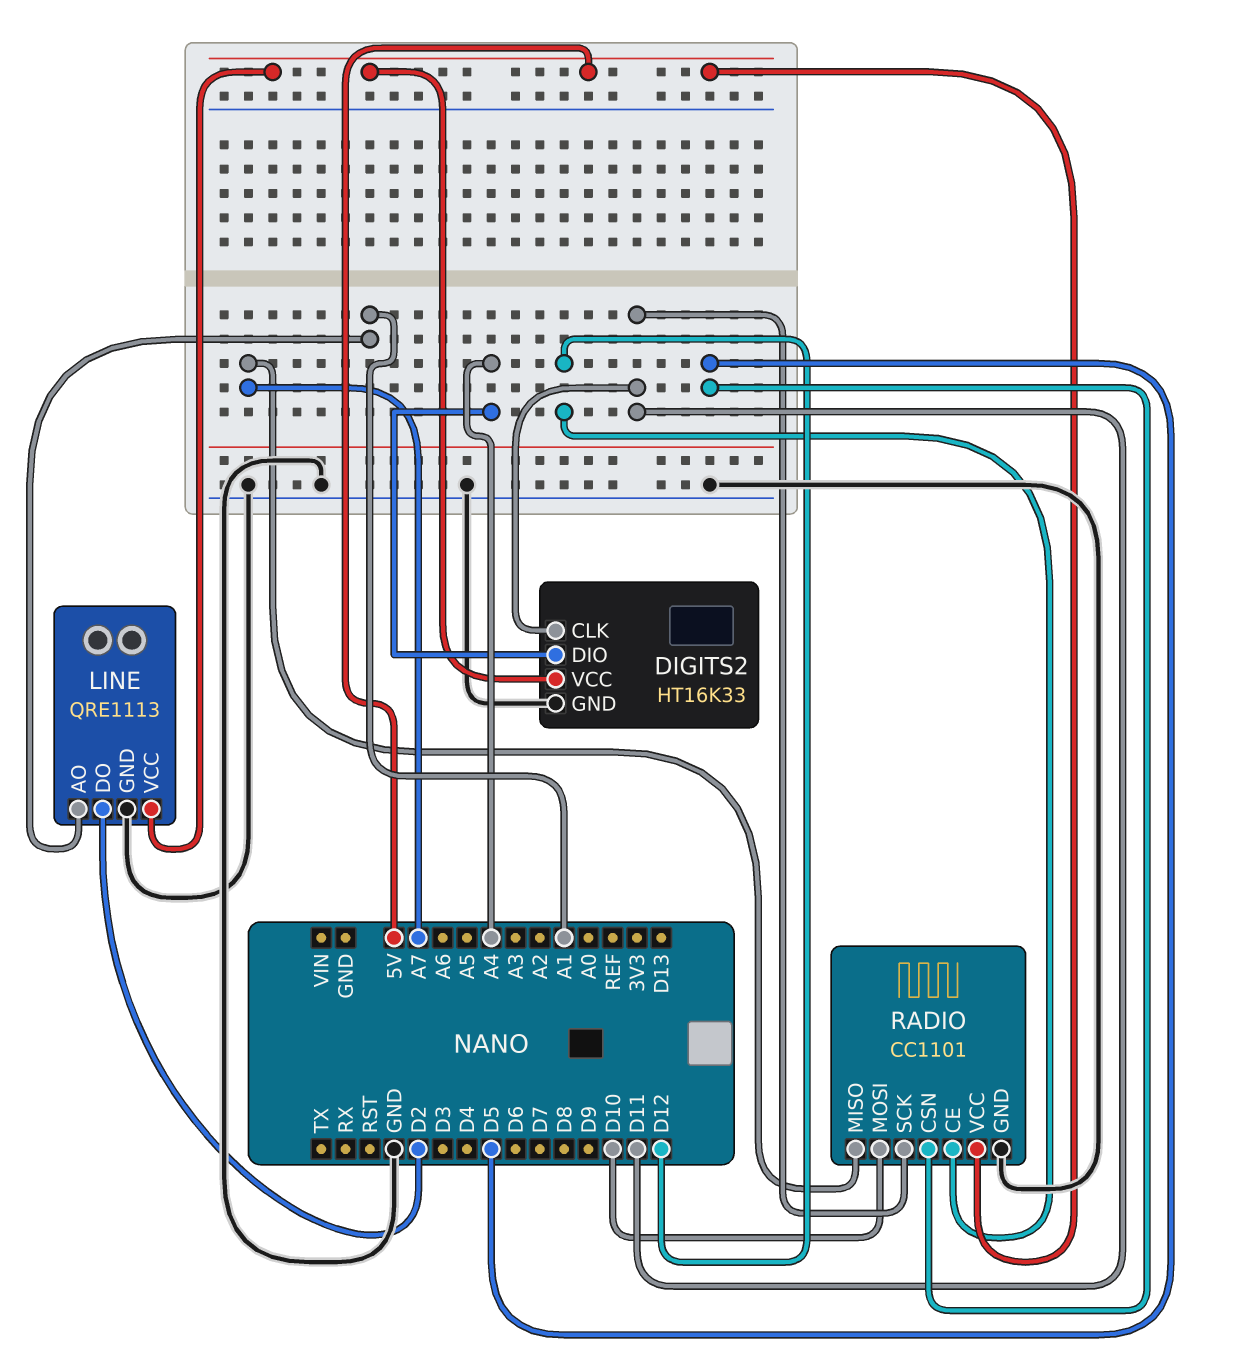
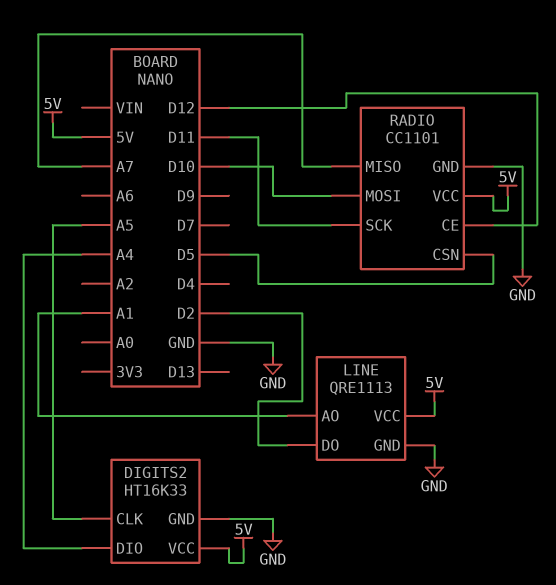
DIGITS2 pin CLK: D11 -> A5

